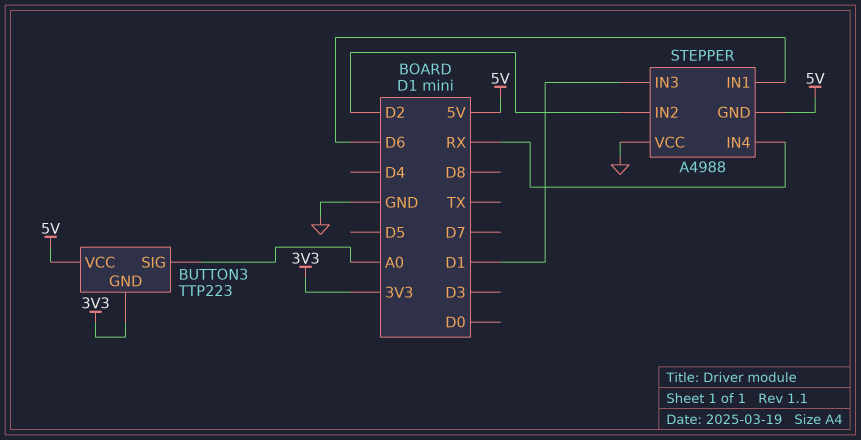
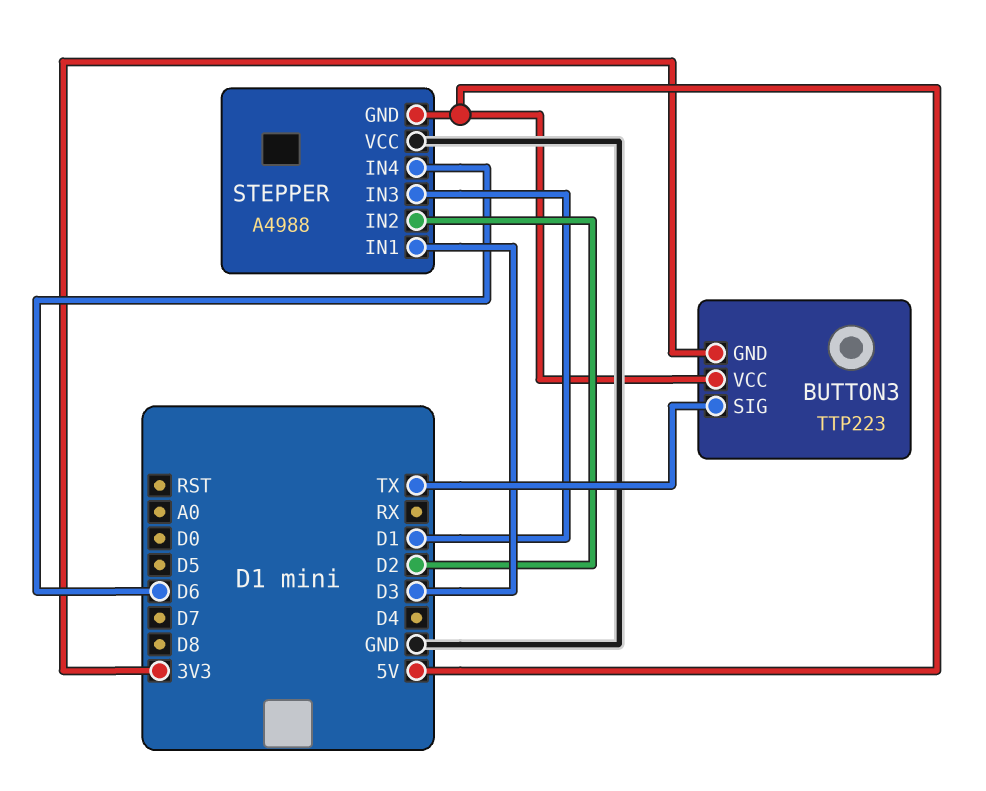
BUTTON3 pin SIG: A0 -> TX
STEPPER pin IN1: D6 -> D3
STEPPER pin IN4: RX -> D6

